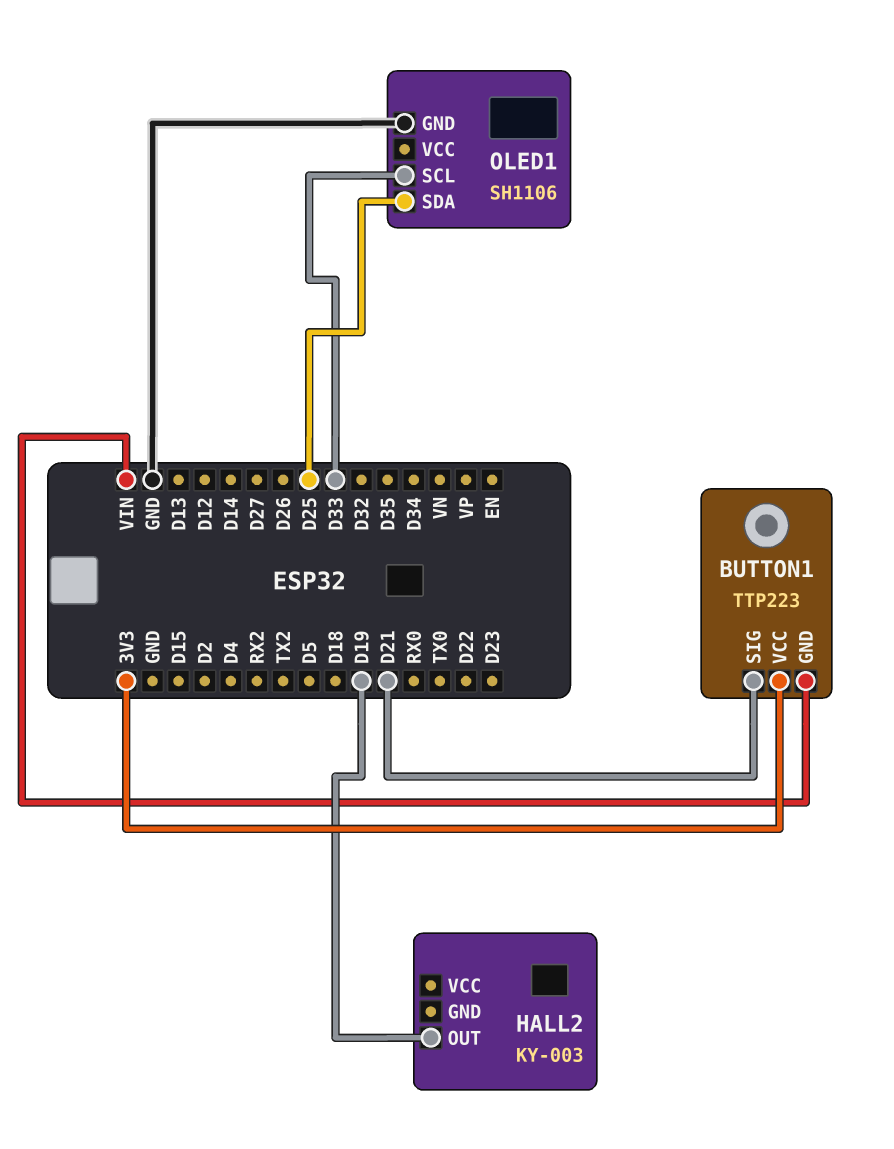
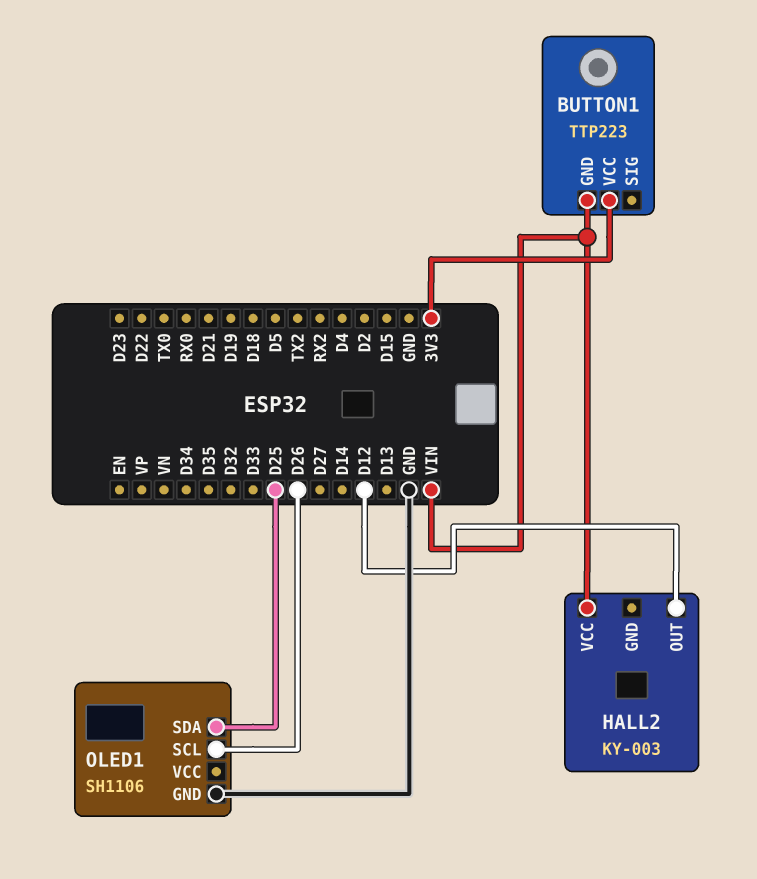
BUTTON1 pin SIG: D21 -> none
HALL2 pin OUT: D19 -> D12
HALL2 pin VCC: none -> VIN
OLED1 pin SCL: D33 -> D26

